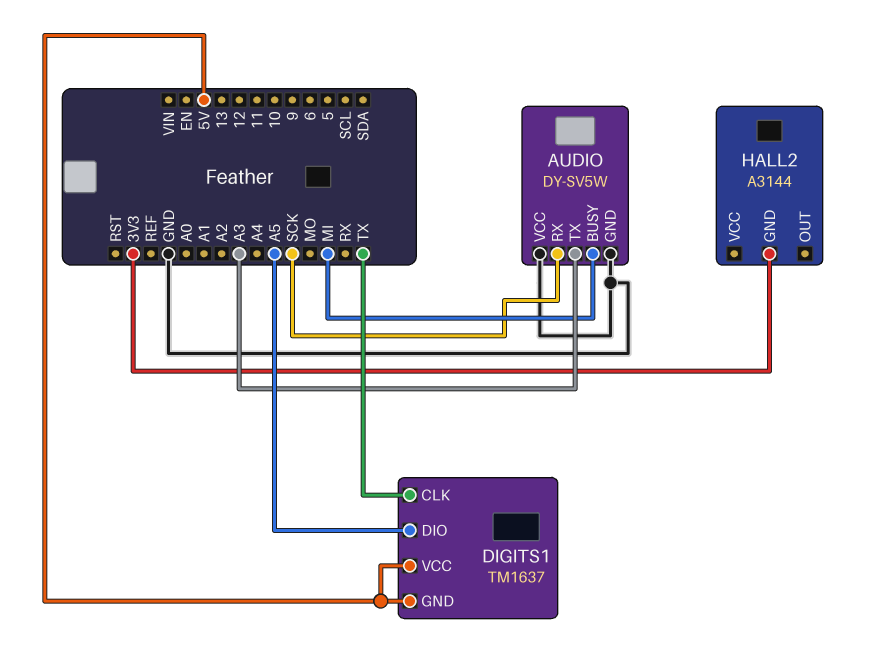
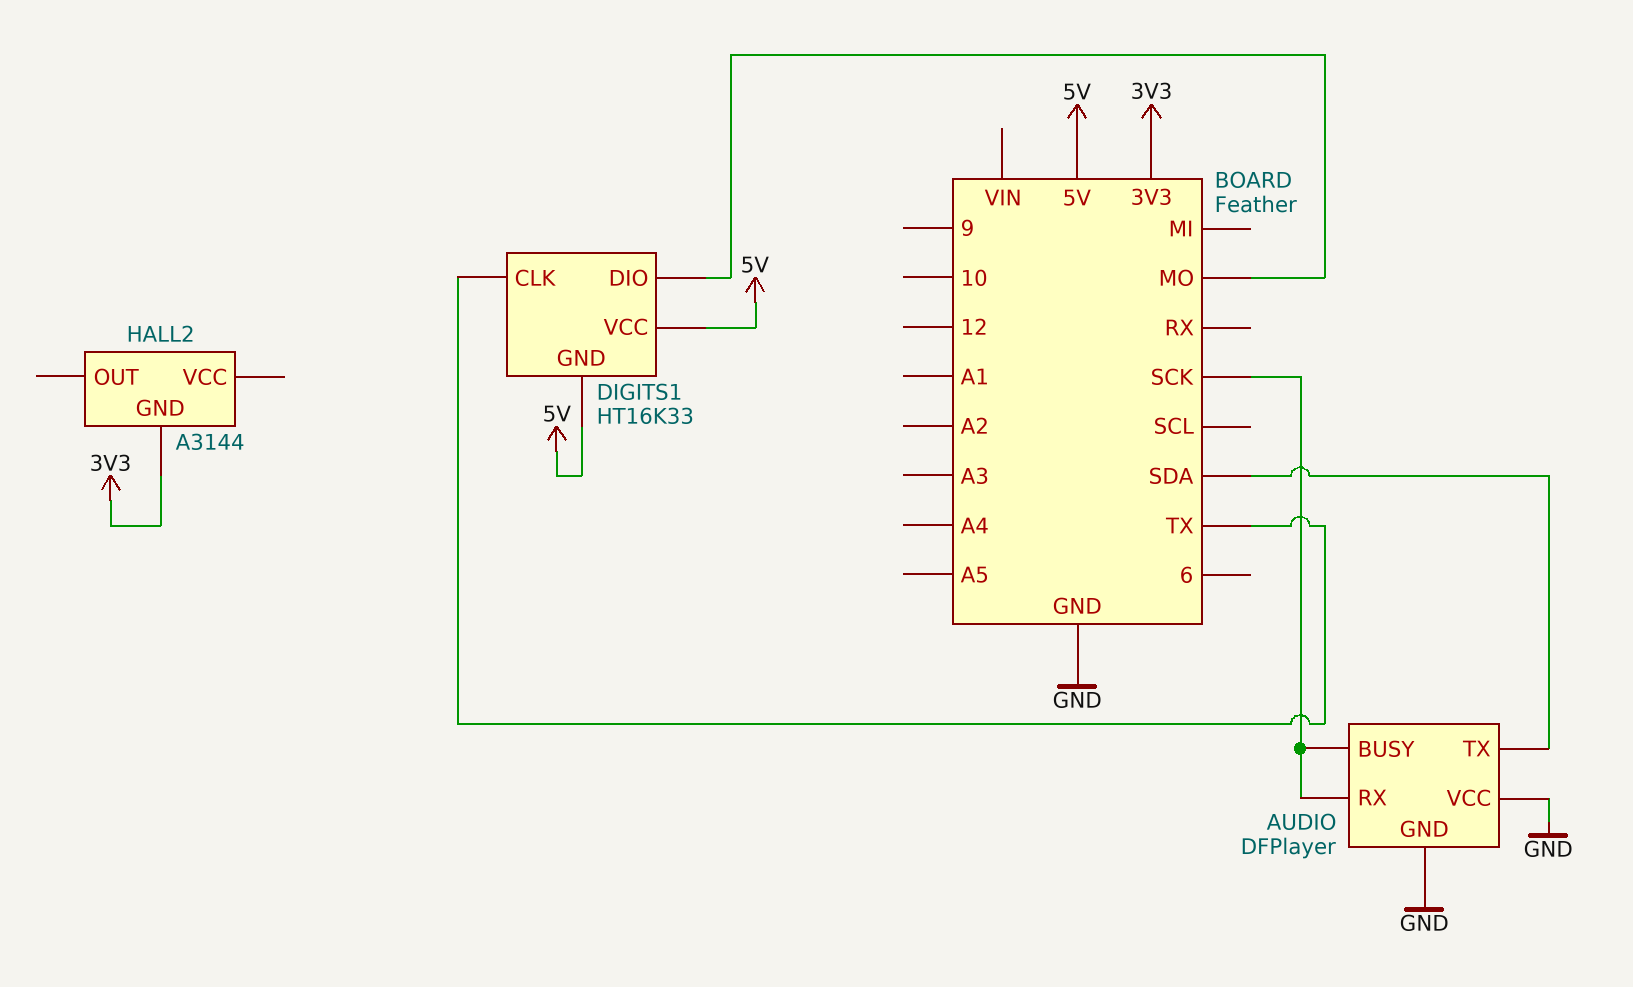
AUDIO: DY-SV5W -> DFPlayer
AUDIO pin BUSY: MI -> SCK
AUDIO pin TX: A3 -> SDA
DIGITS1: TM1637 -> HT16K33
DIGITS1 pin DIO: A5 -> MO

